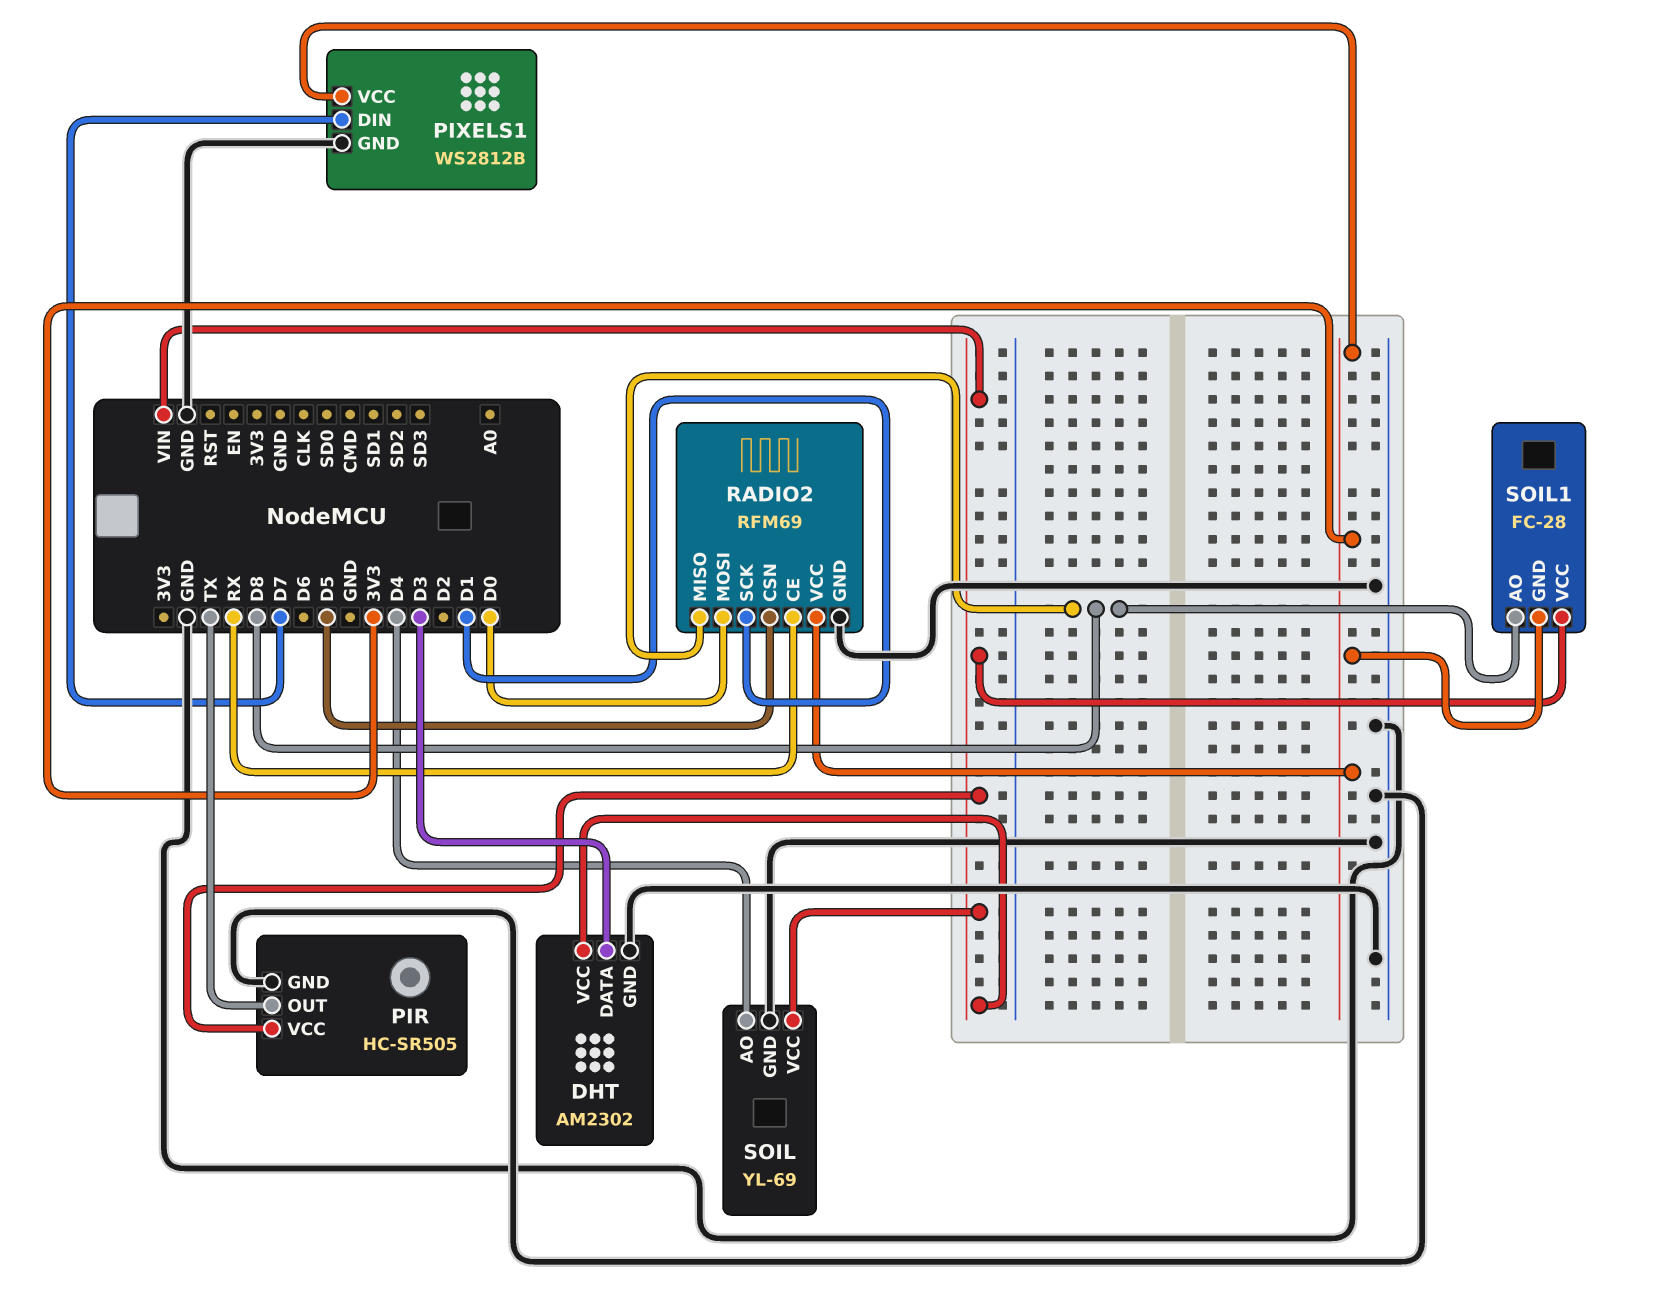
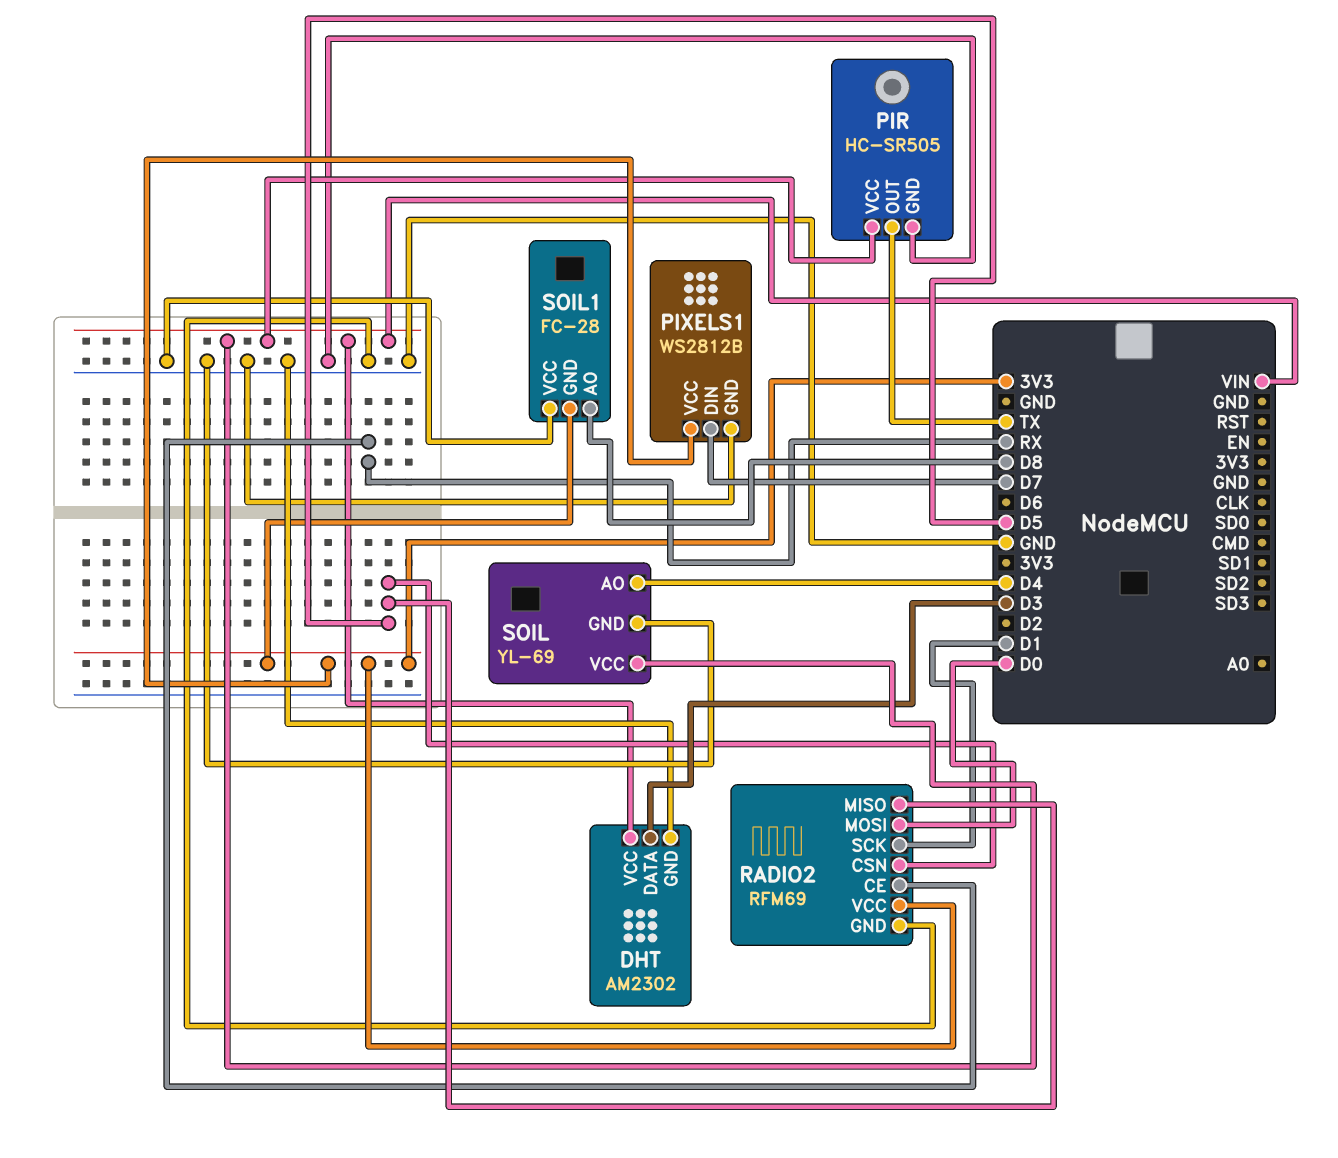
RADIO2 pin MISO: D8 -> D5
SOIL1 pin VCC: VIN -> GND

